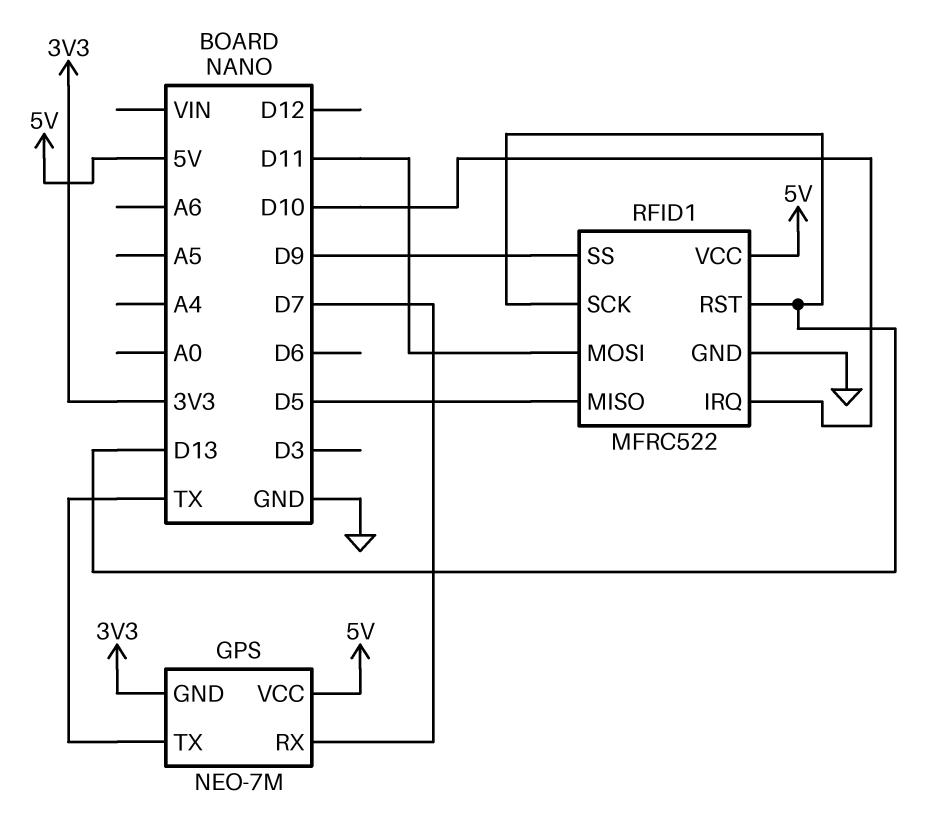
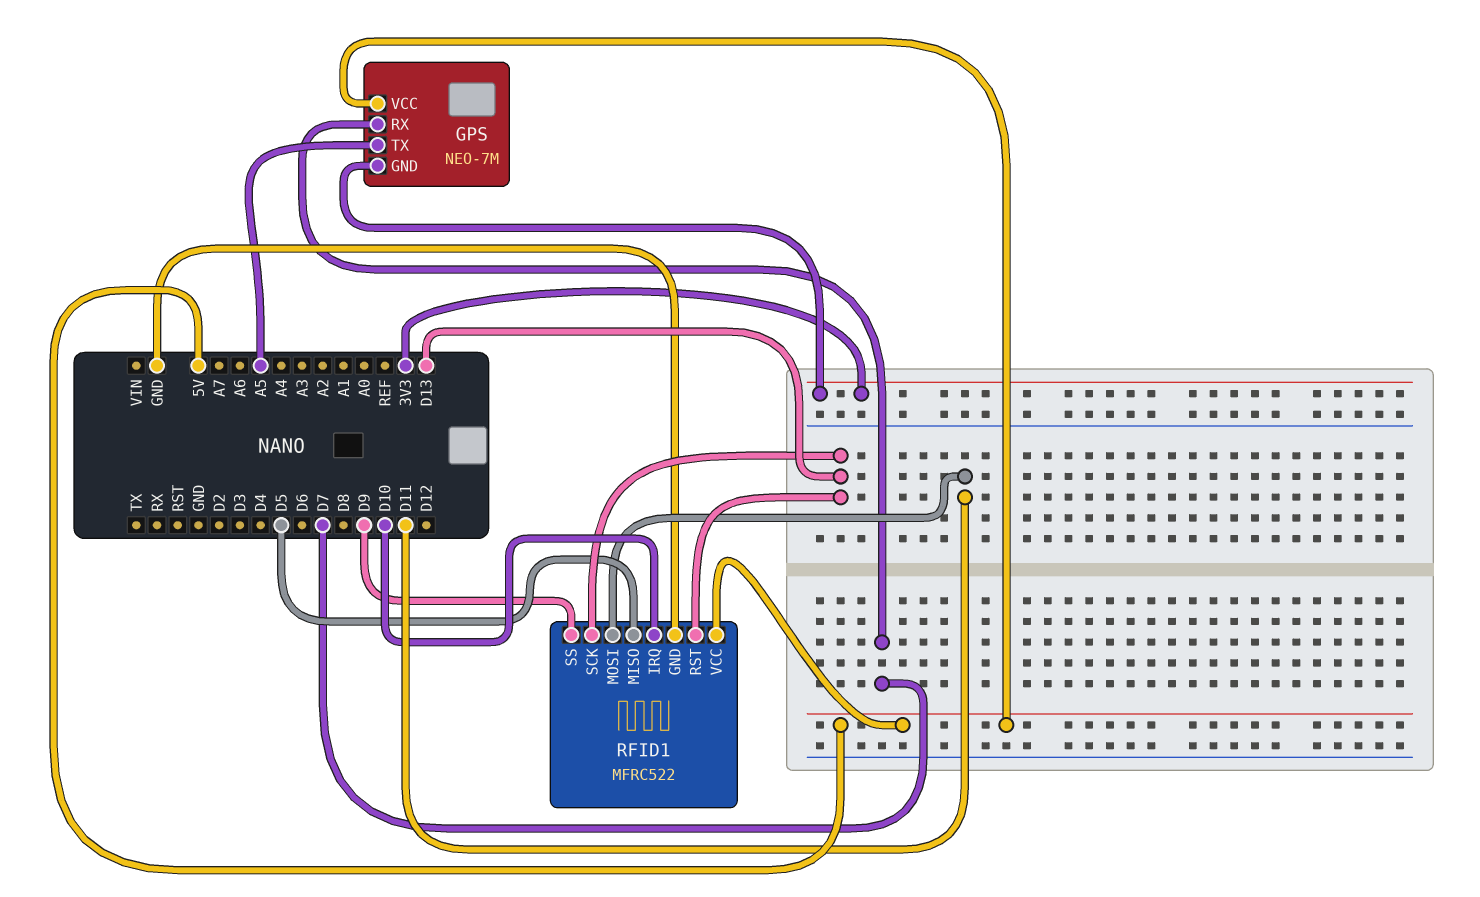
GPS pin TX: TX -> A5

